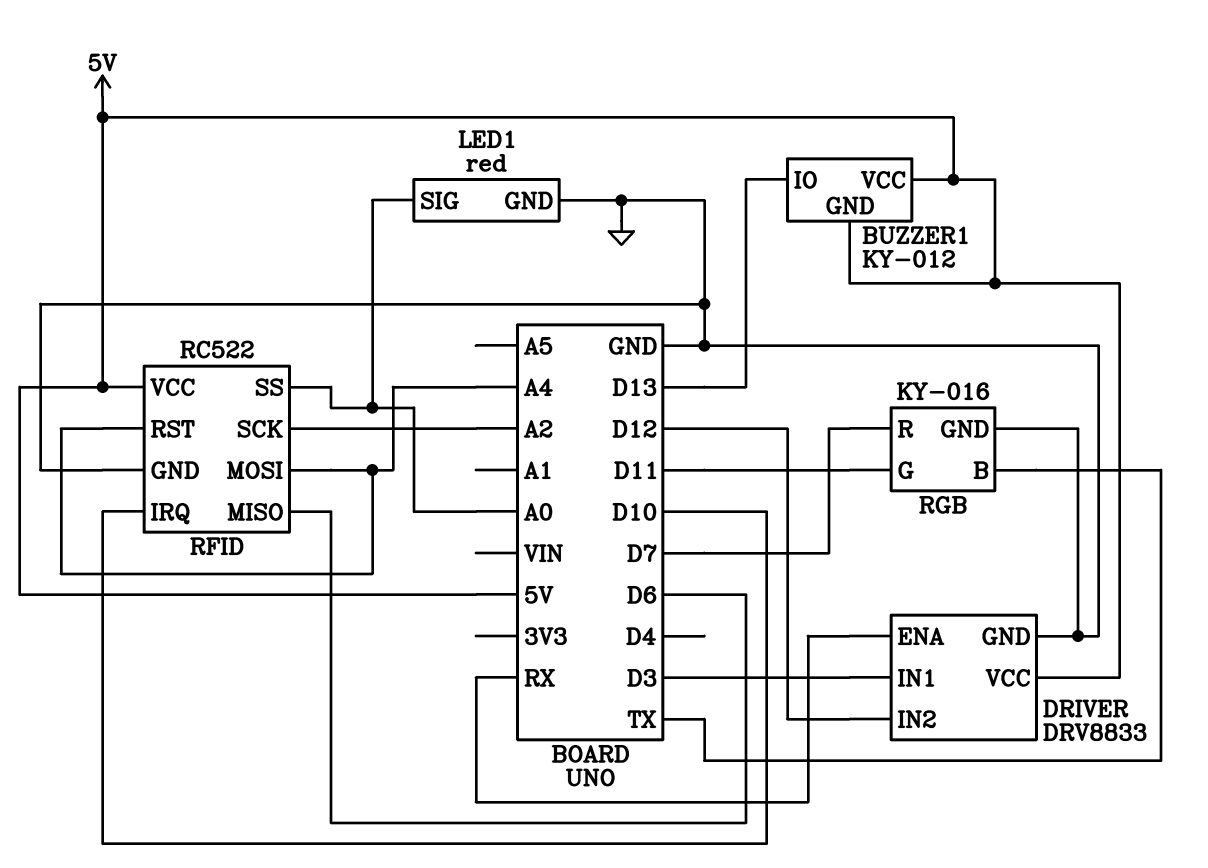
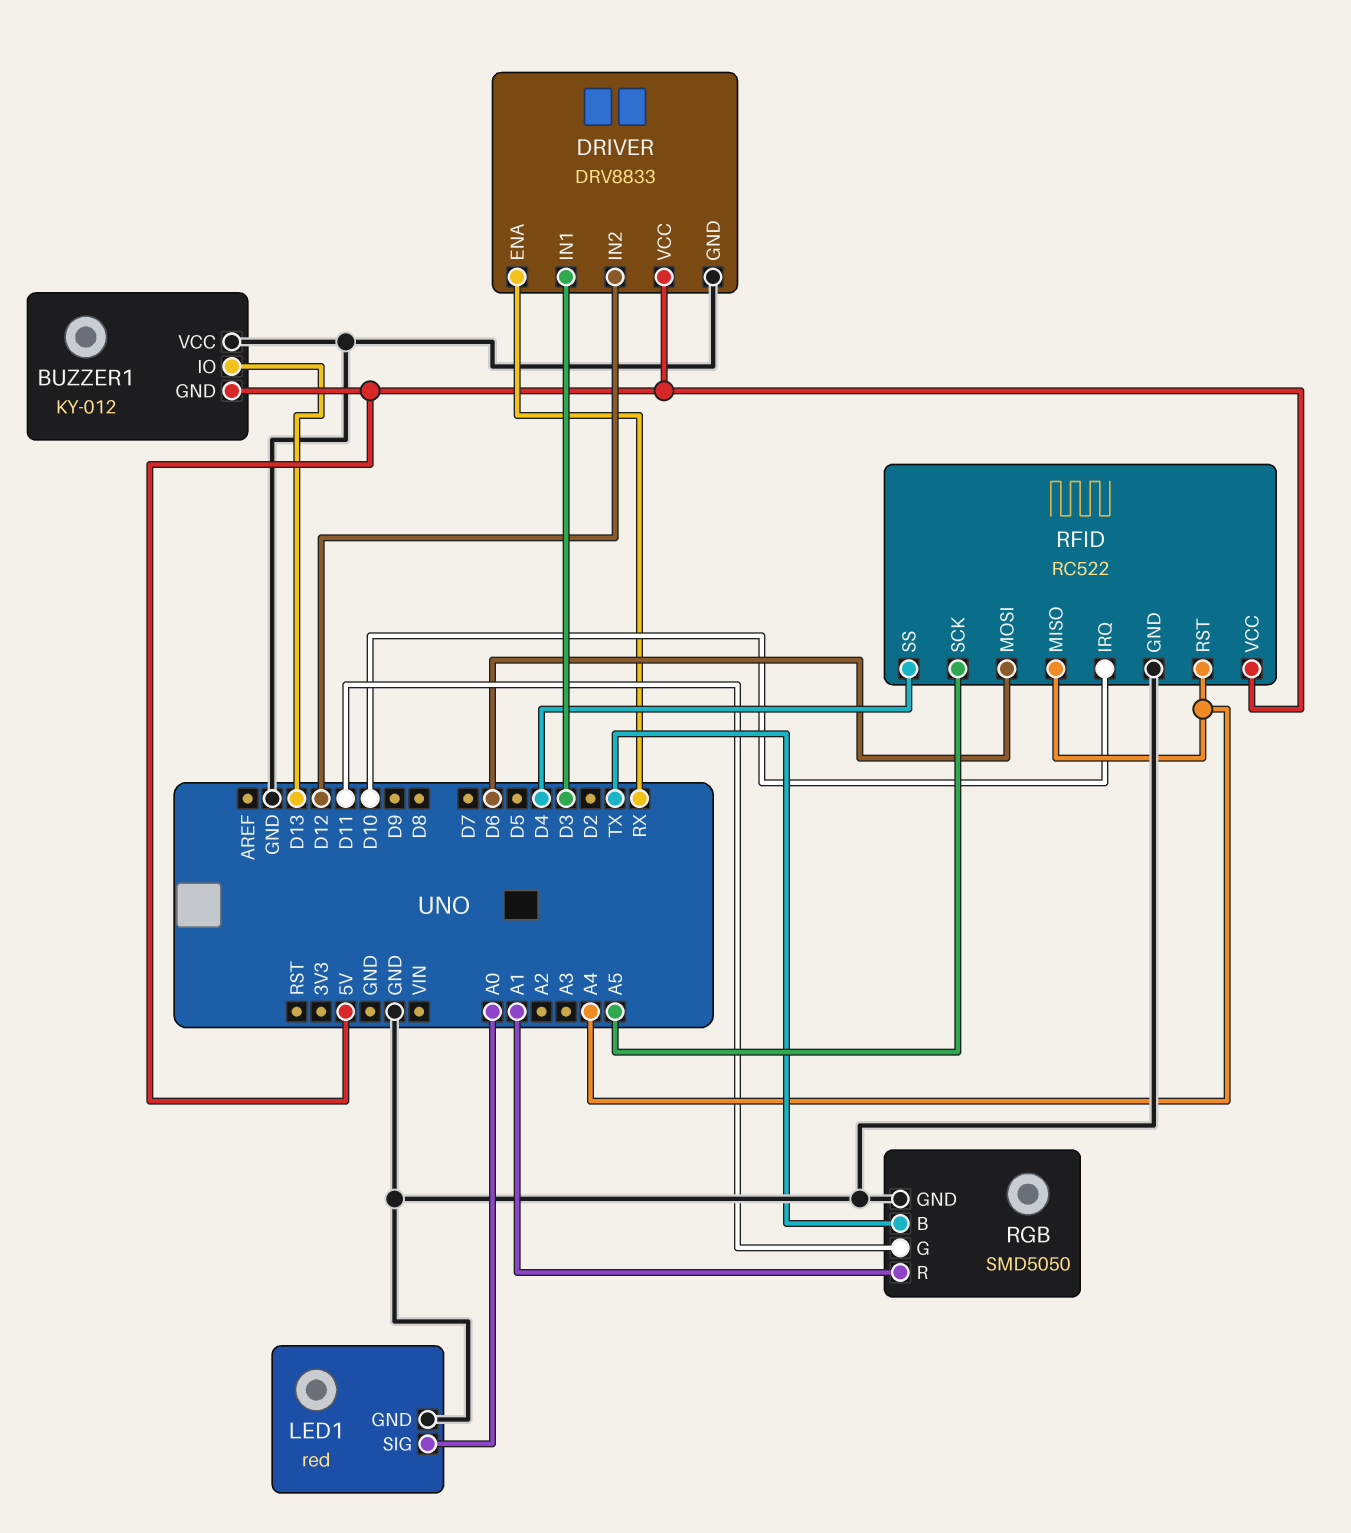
BUZZER1 pin VCC: 5V -> GND
RFID pin MISO: D6 -> A4
RFID pin MOSI: A4 -> D6
RFID pin SCK: A2 -> A5
RFID pin SS: A0 -> D4
RGB: KY-016 -> SMD5050
RGB pin R: D7 -> A1

